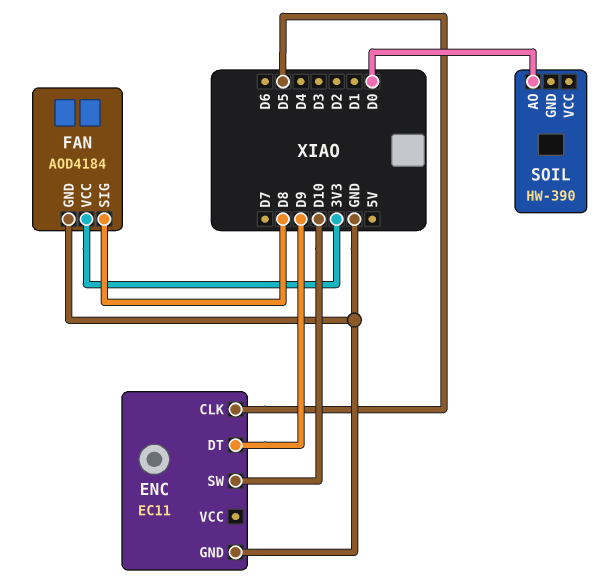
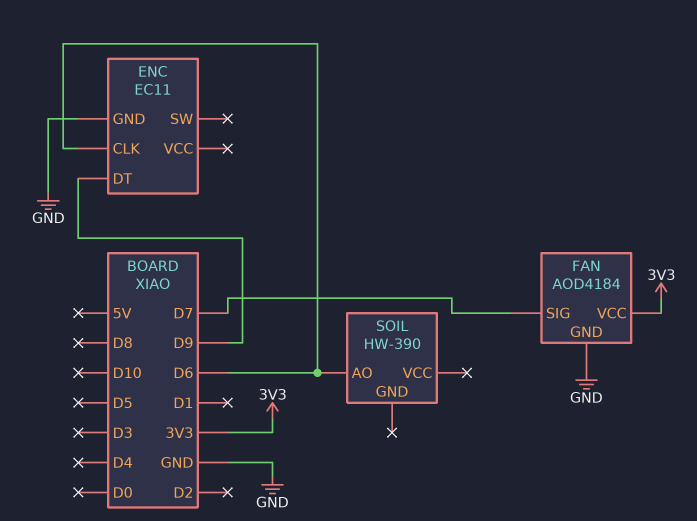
ENC pin CLK: D5 -> D6
ENC pin SW: D10 -> none
FAN pin SIG: D8 -> D7
SOIL pin AO: D0 -> D6

